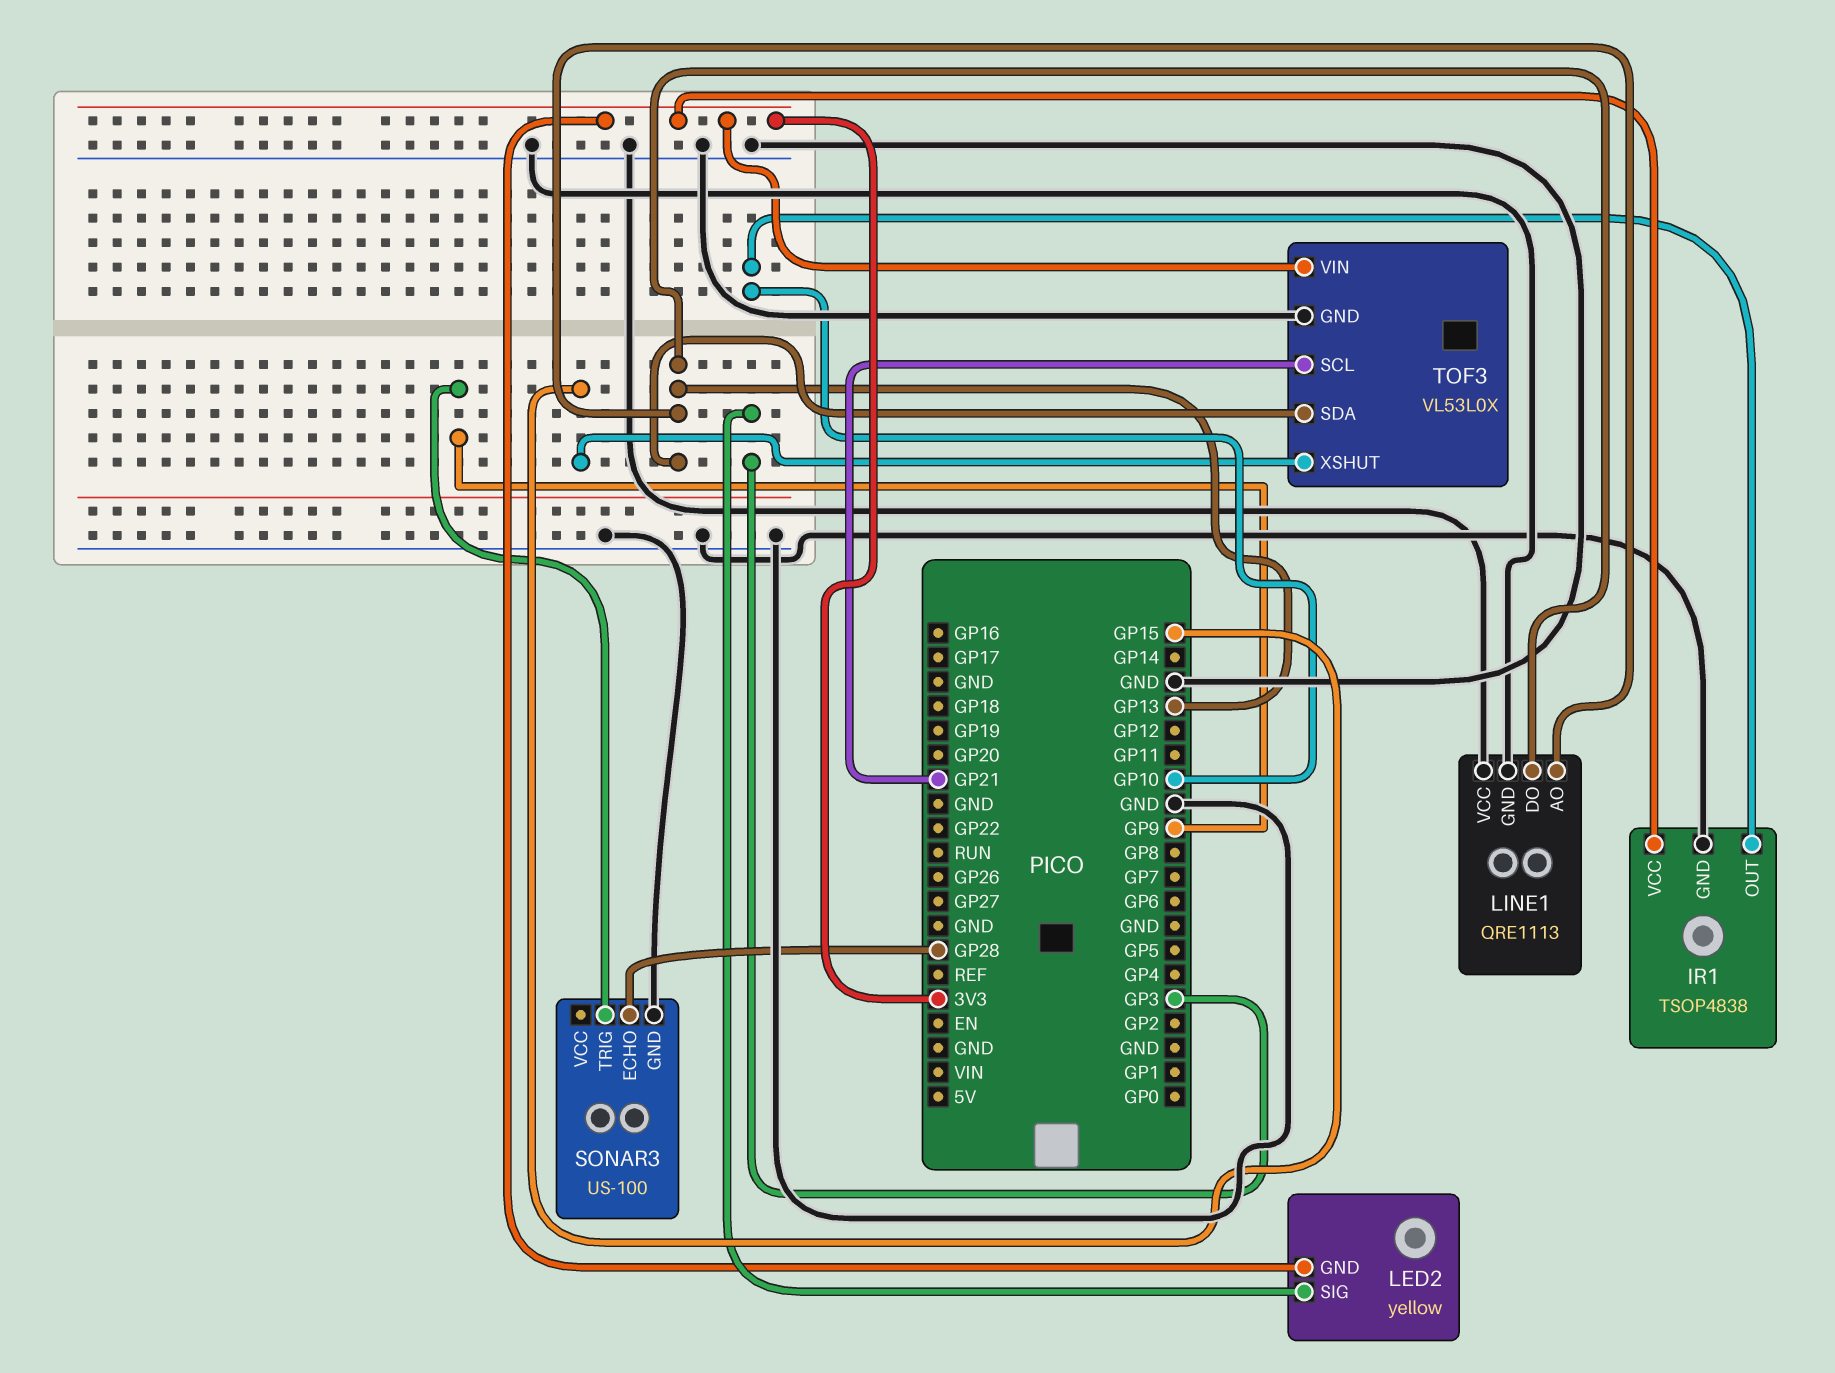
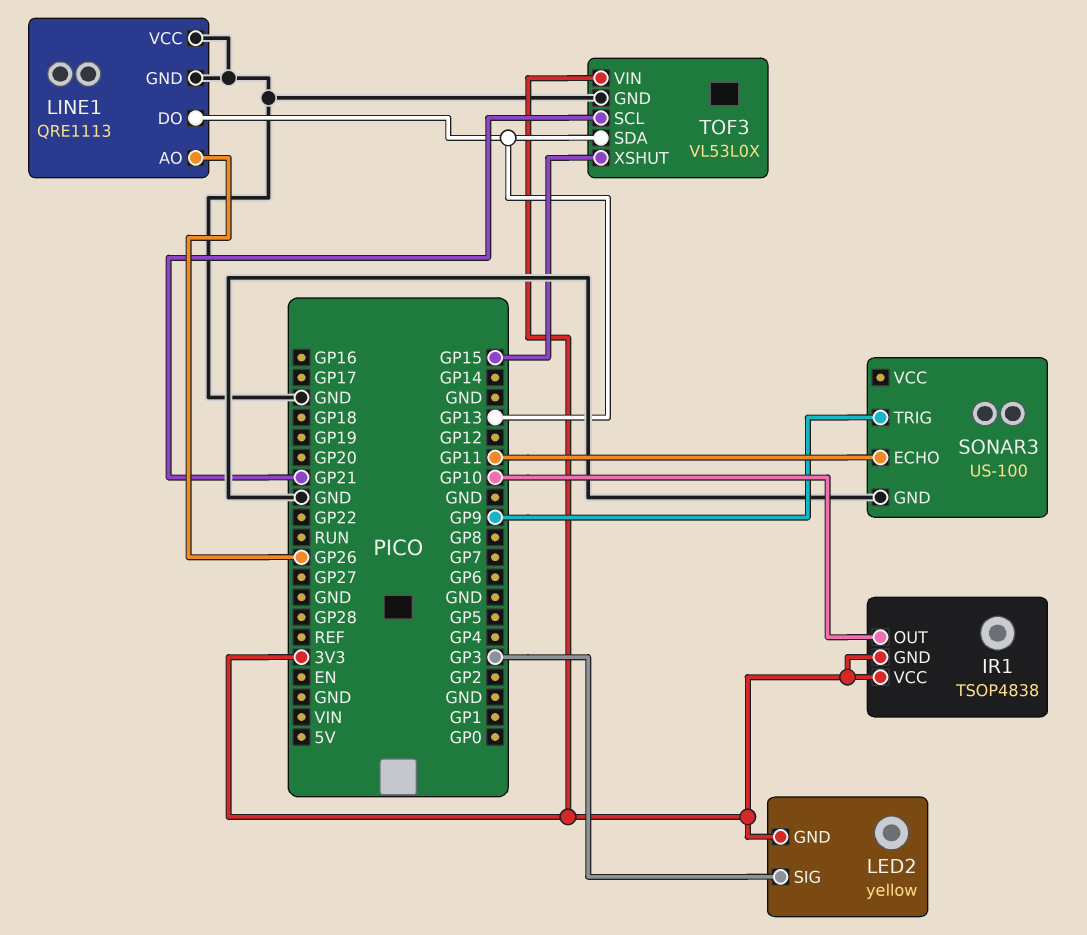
IR1 pin GND: GND -> 3V3
LINE1 pin AO: GP13 -> GP26
SONAR3 pin ECHO: GP28 -> GP11

